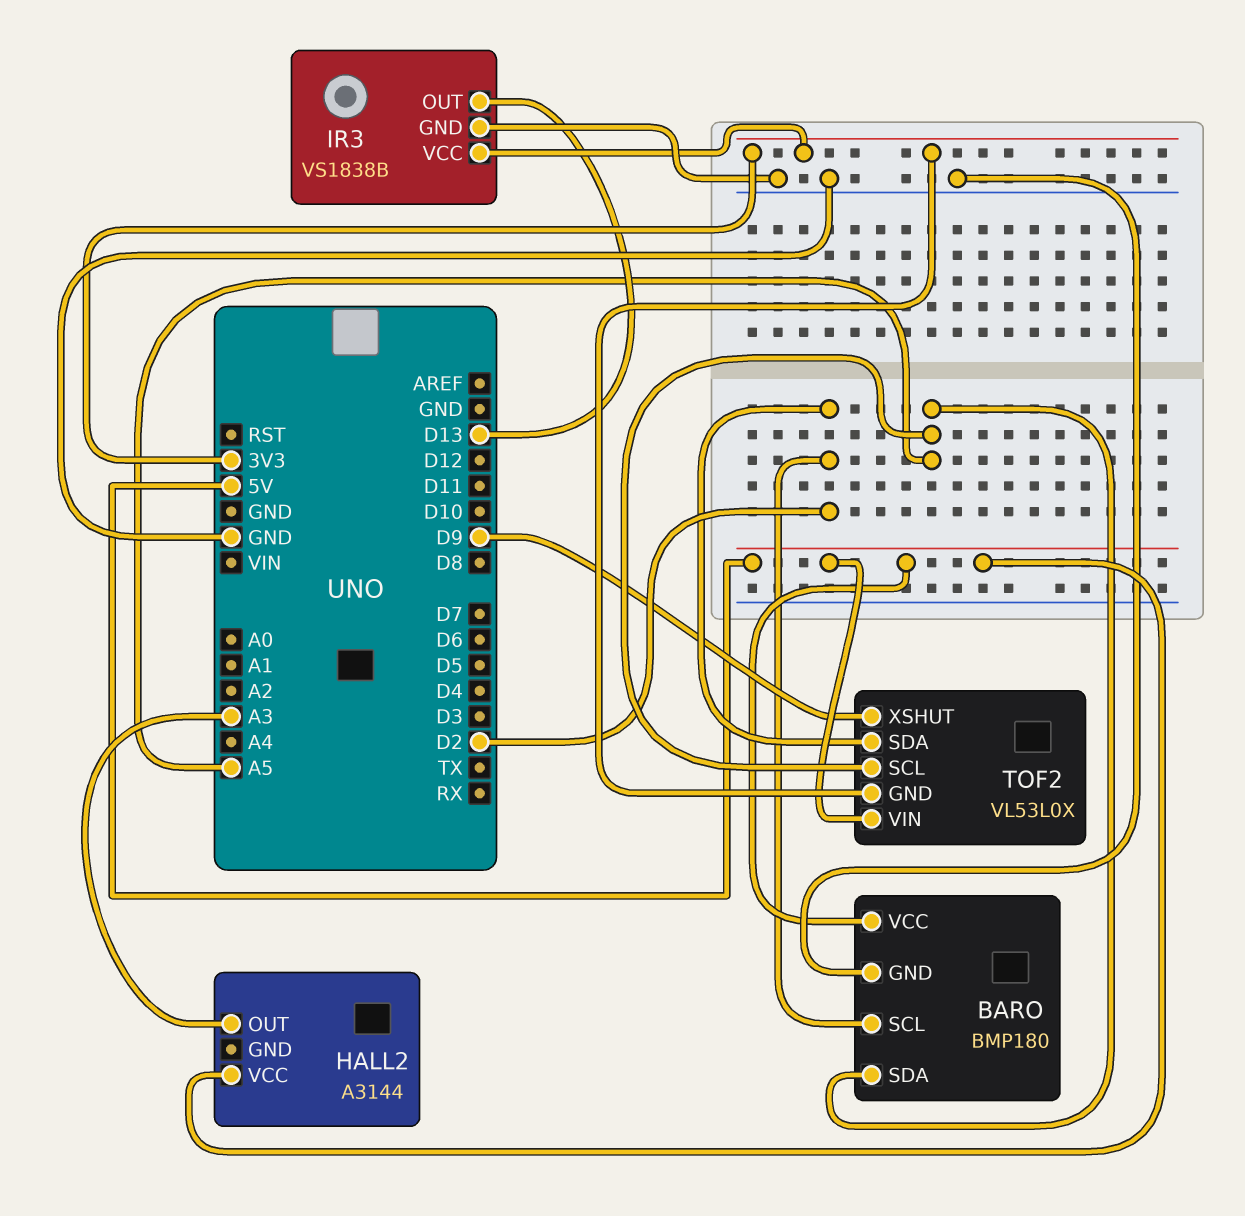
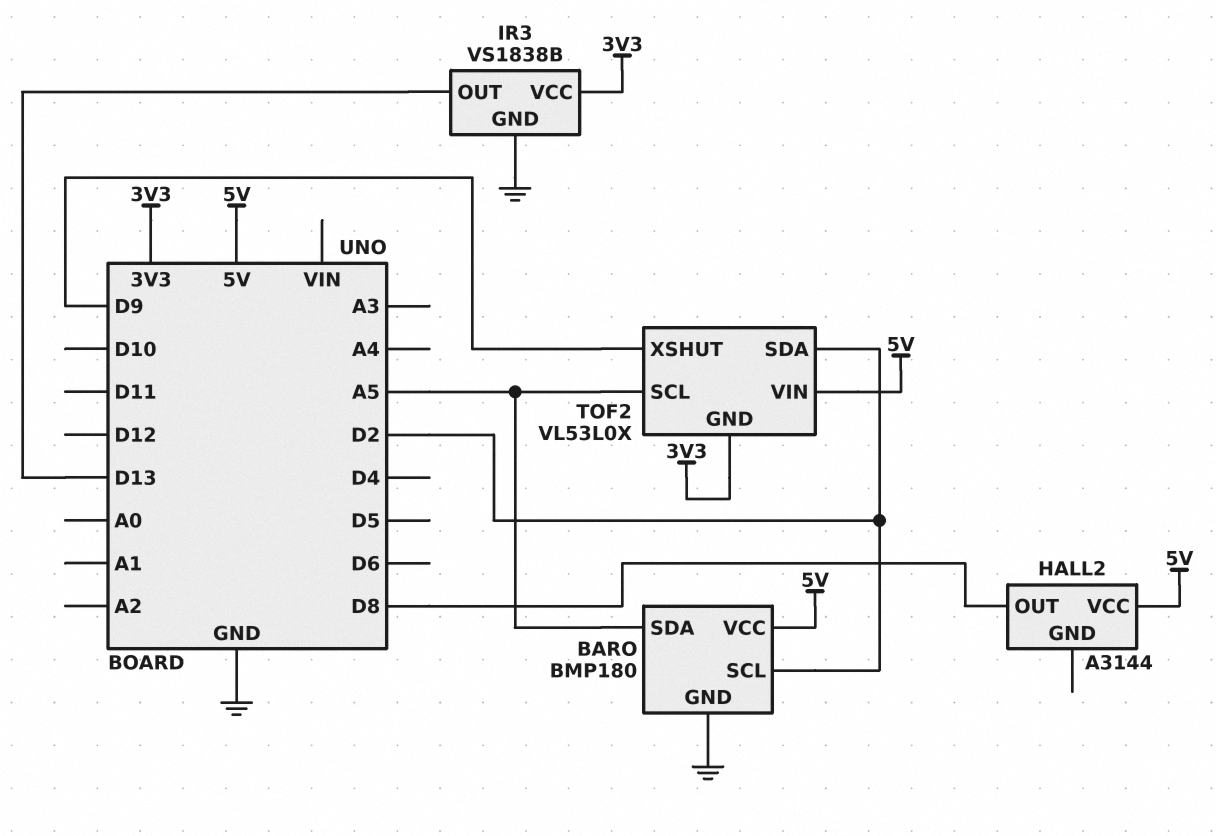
HALL2 pin OUT: A3 -> D8

